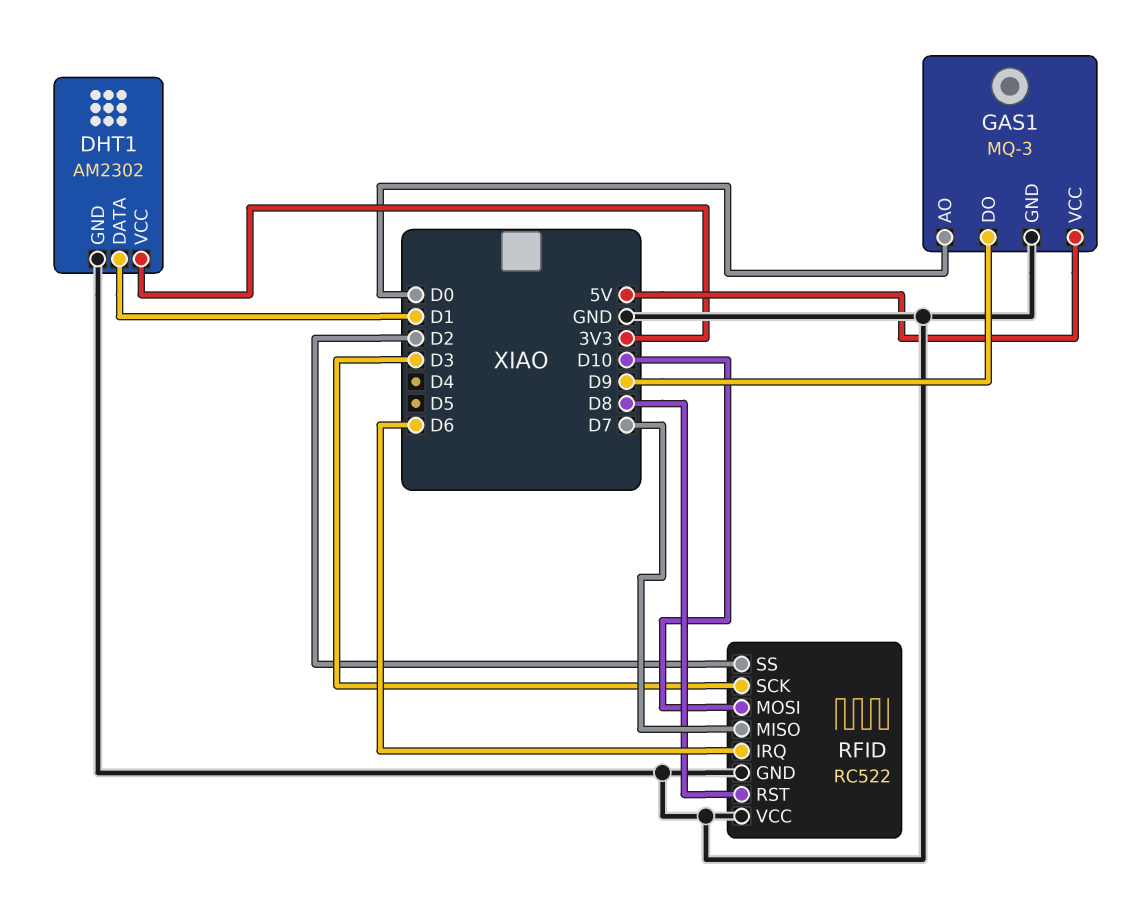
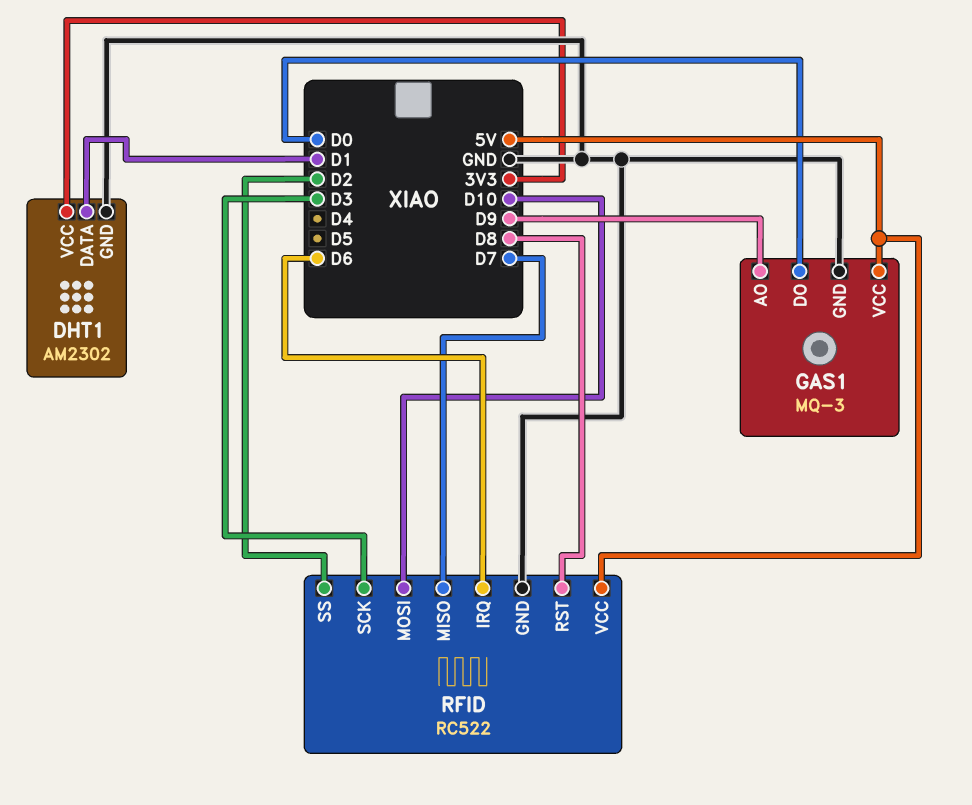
GAS1 pin AO: D0 -> D9
GAS1 pin DO: D9 -> D0
RFID pin VCC: GND -> 5V

